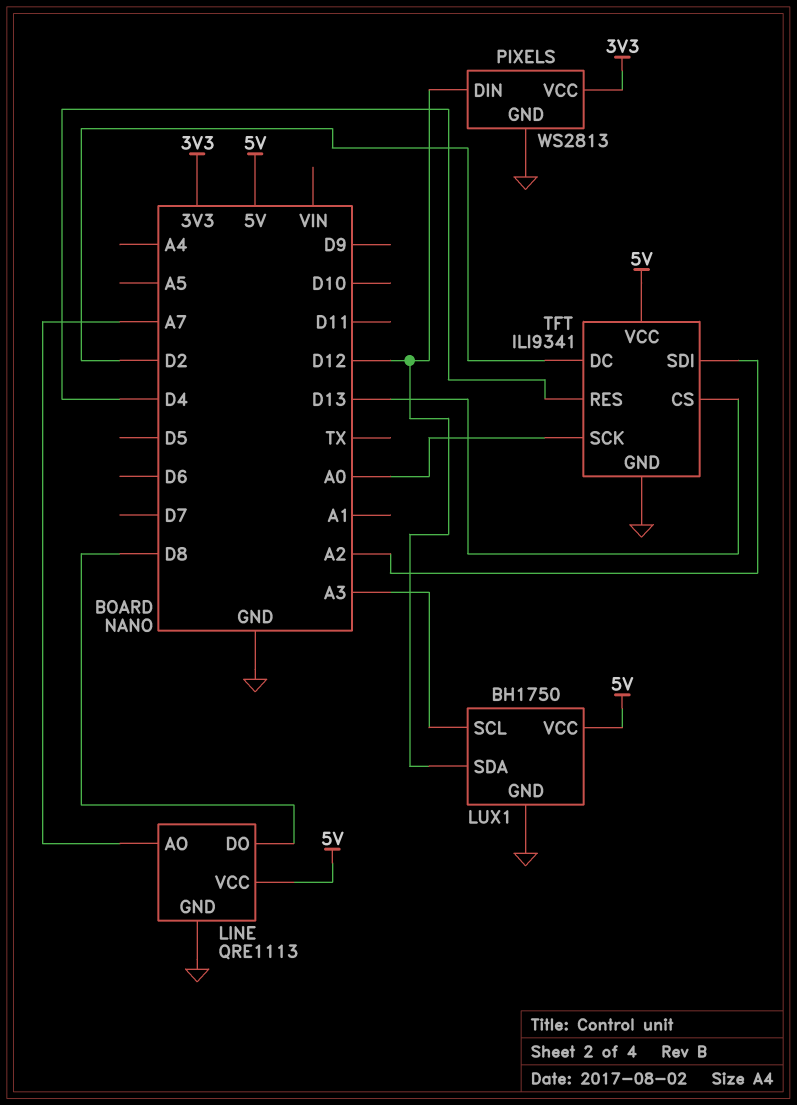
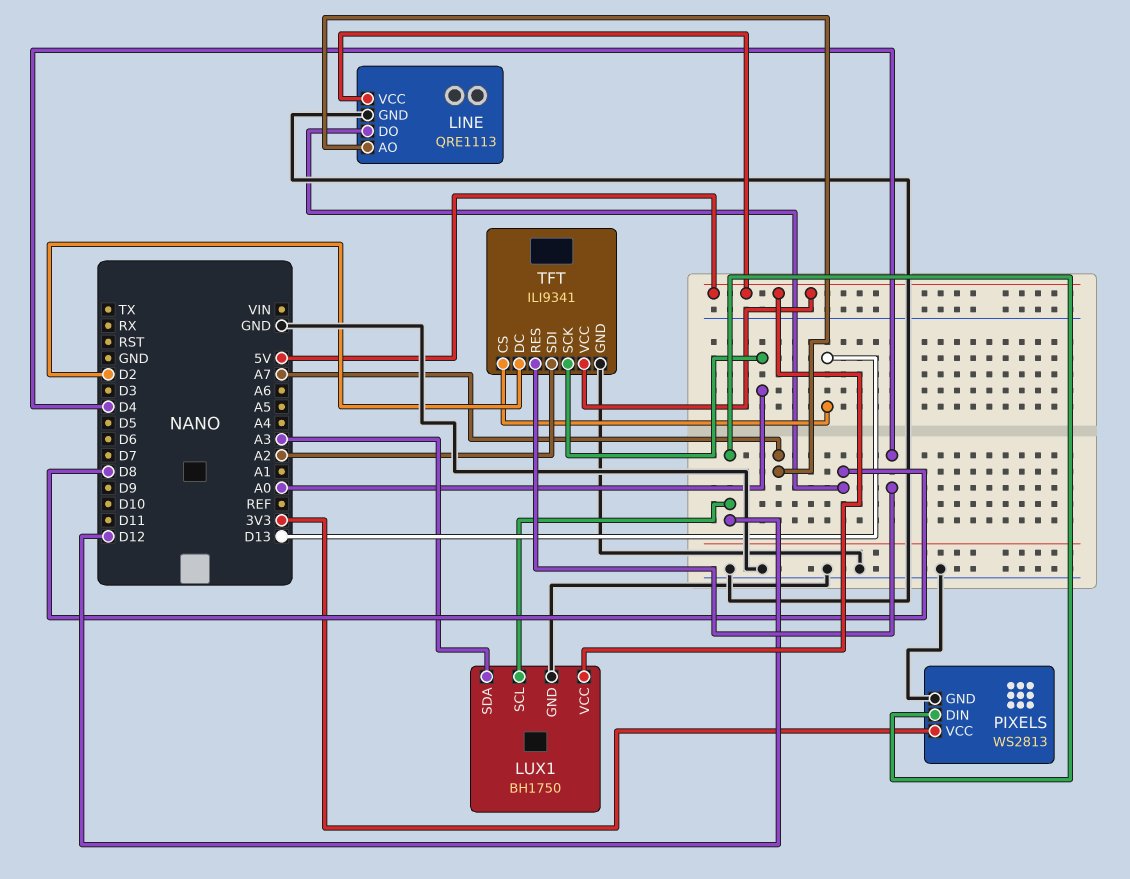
LUX1 pin SCL: A3 -> D12
LUX1 pin SDA: D12 -> A3

